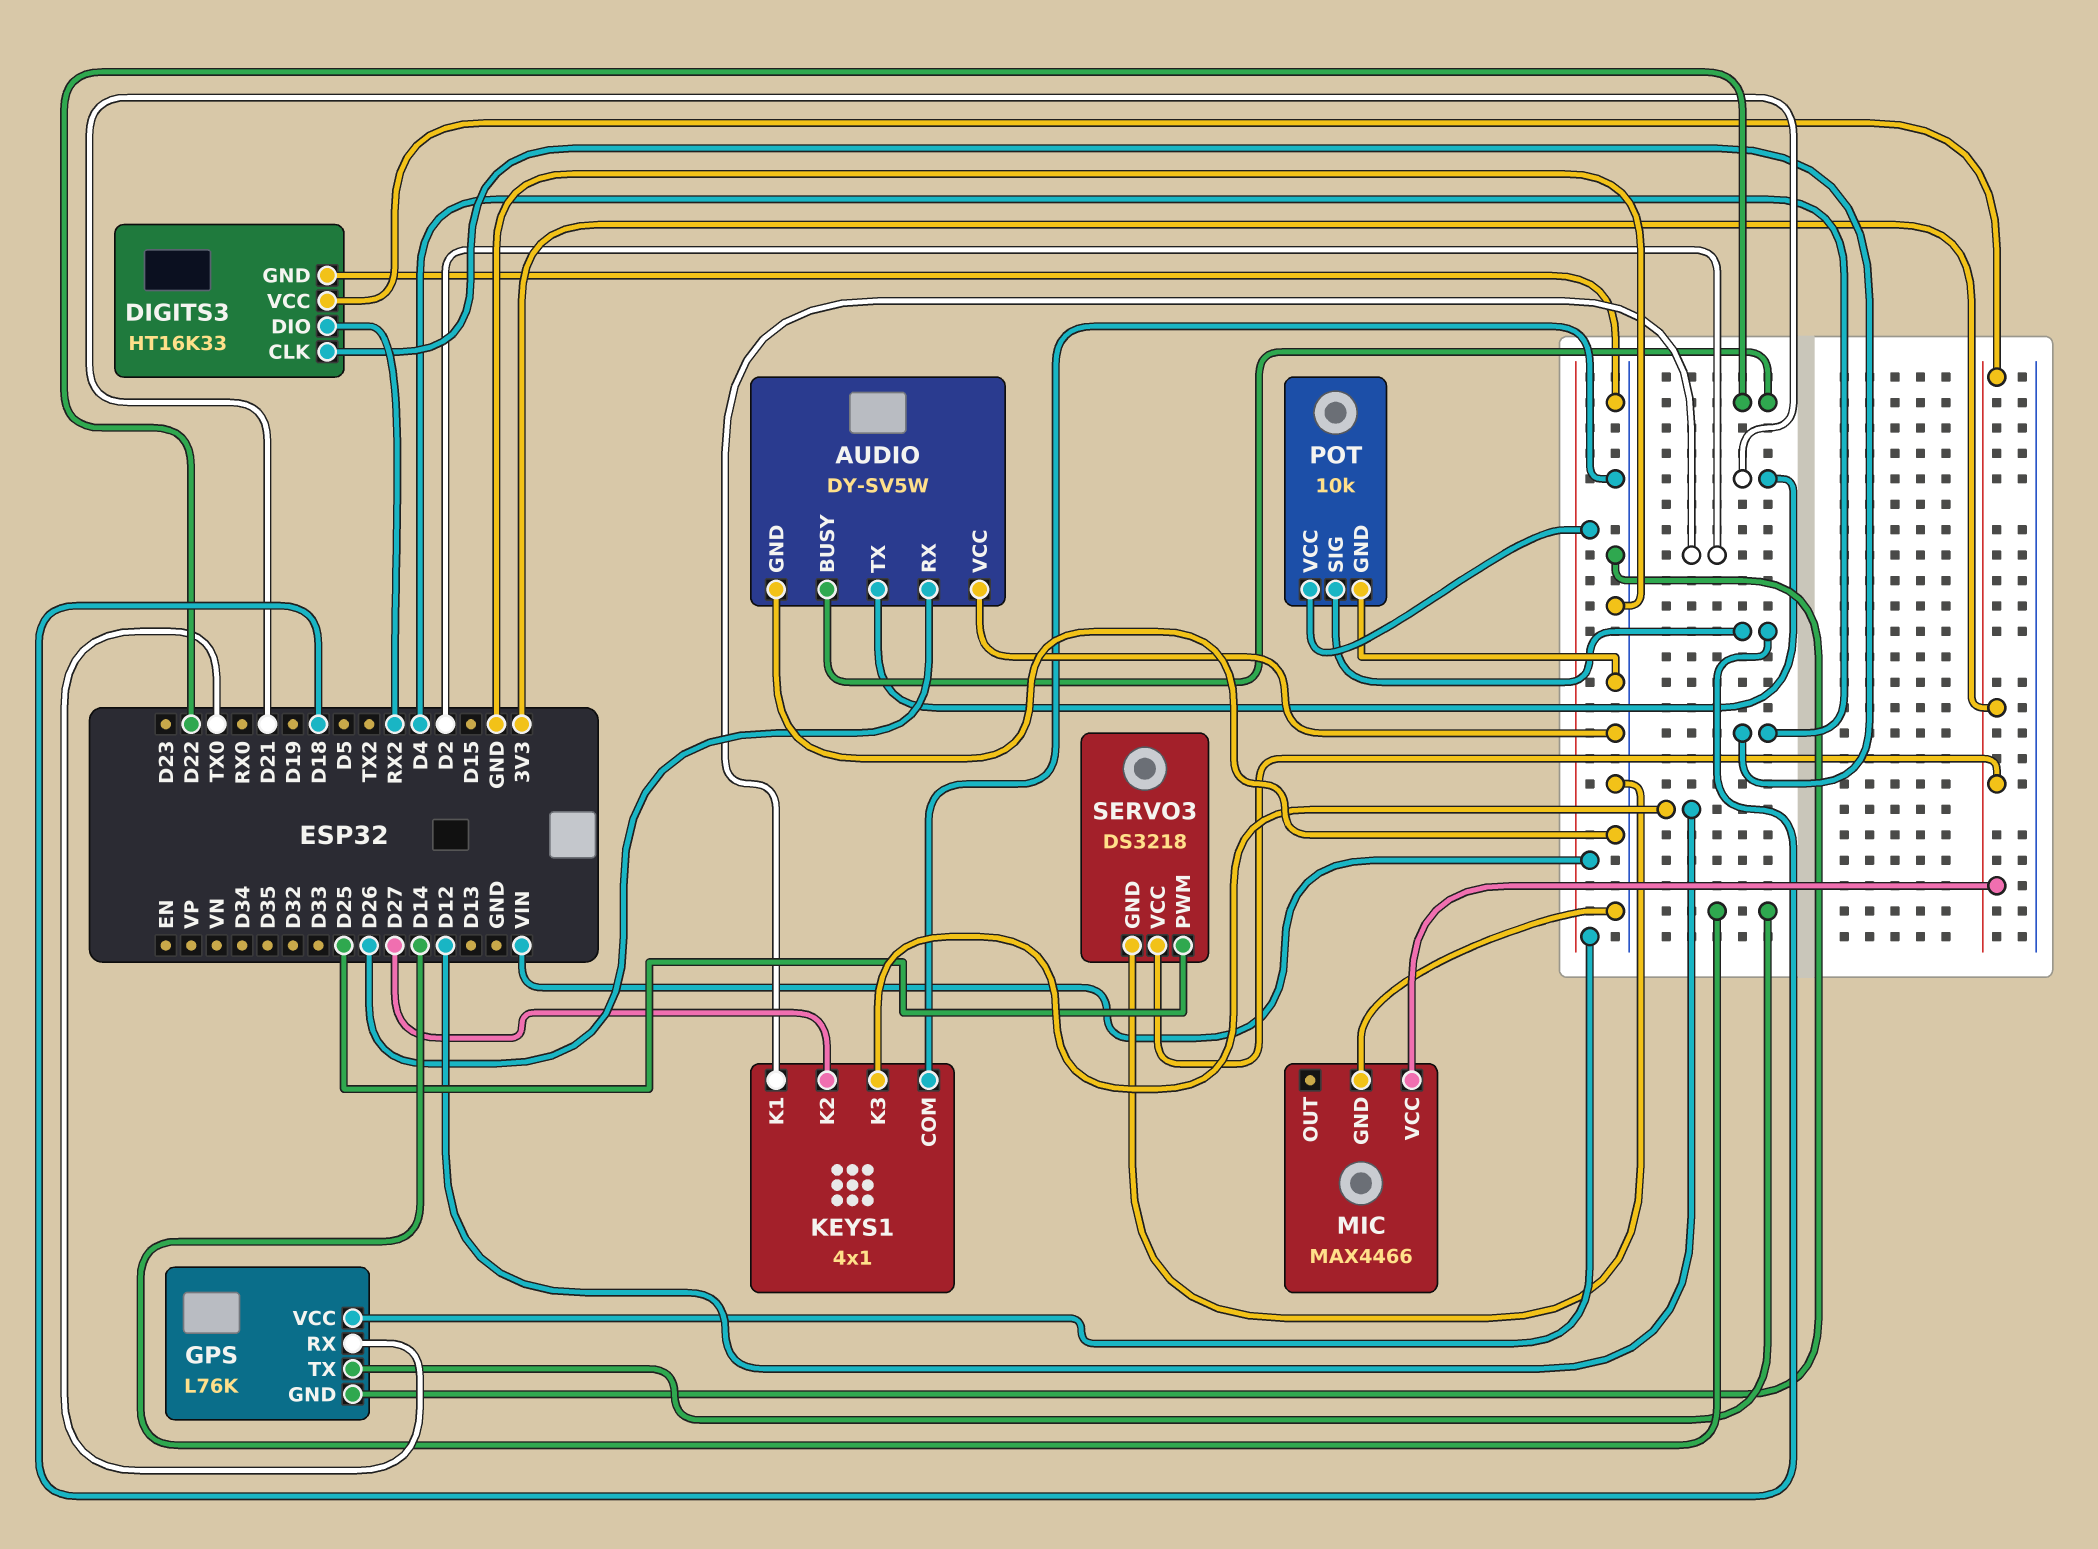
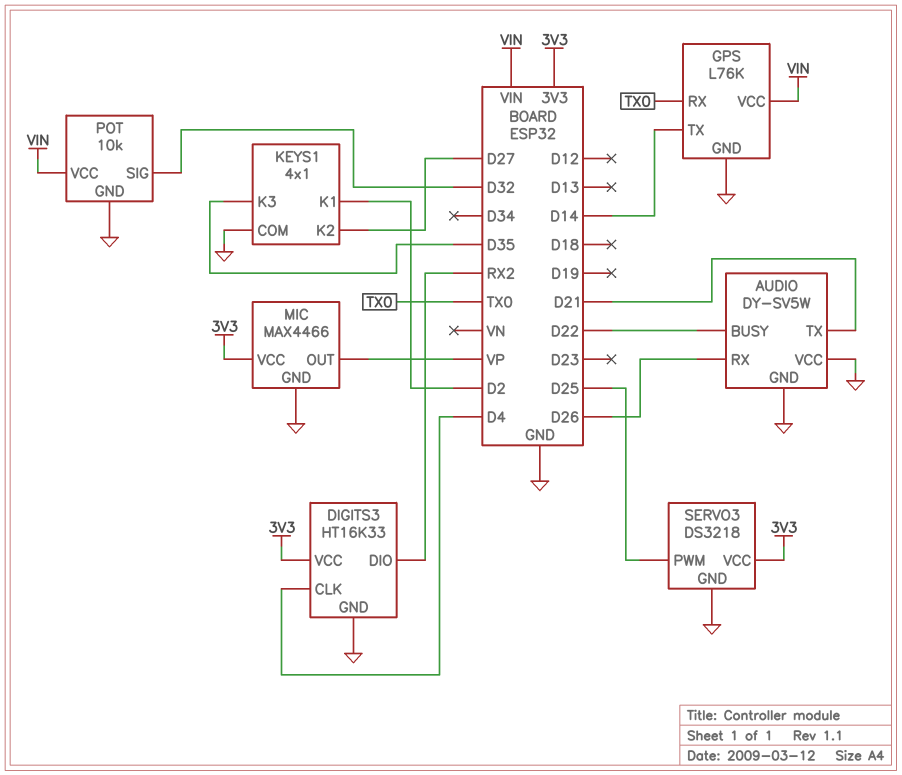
KEYS1 pin K3: D12 -> D35
MIC pin OUT: none -> VP
POT pin SIG: D18 -> D32

